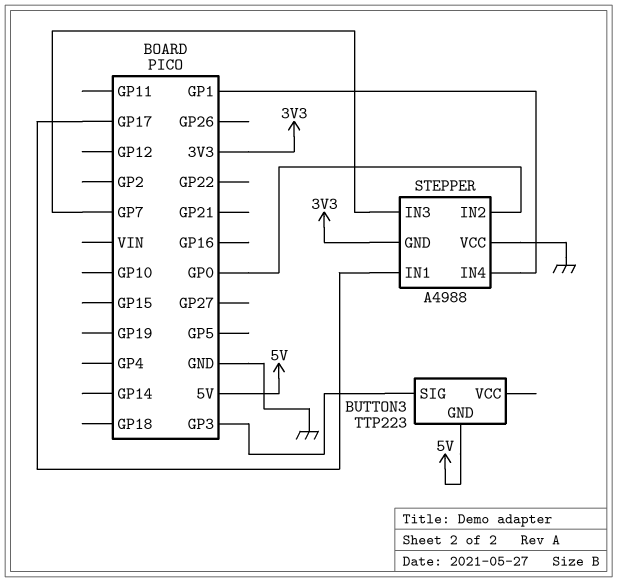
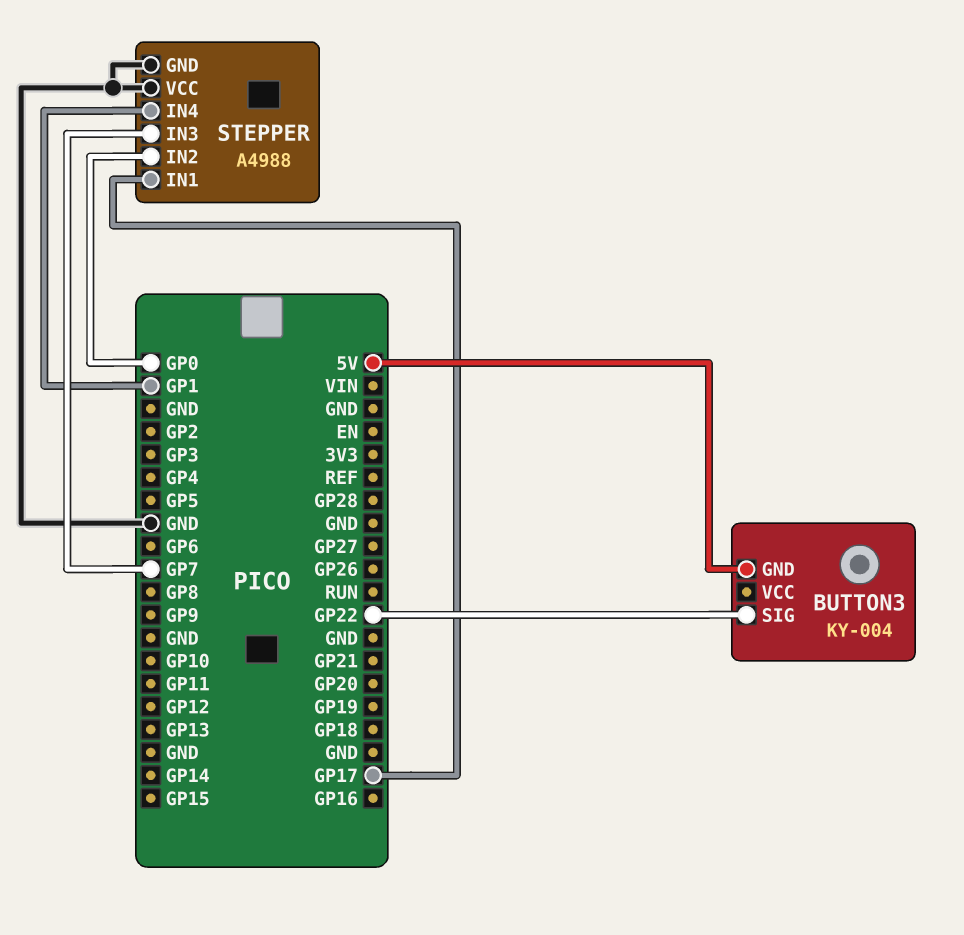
BUTTON3: TTP223 -> KY-004
BUTTON3 pin SIG: GP3 -> GP22
STEPPER pin GND: 3V3 -> GND

